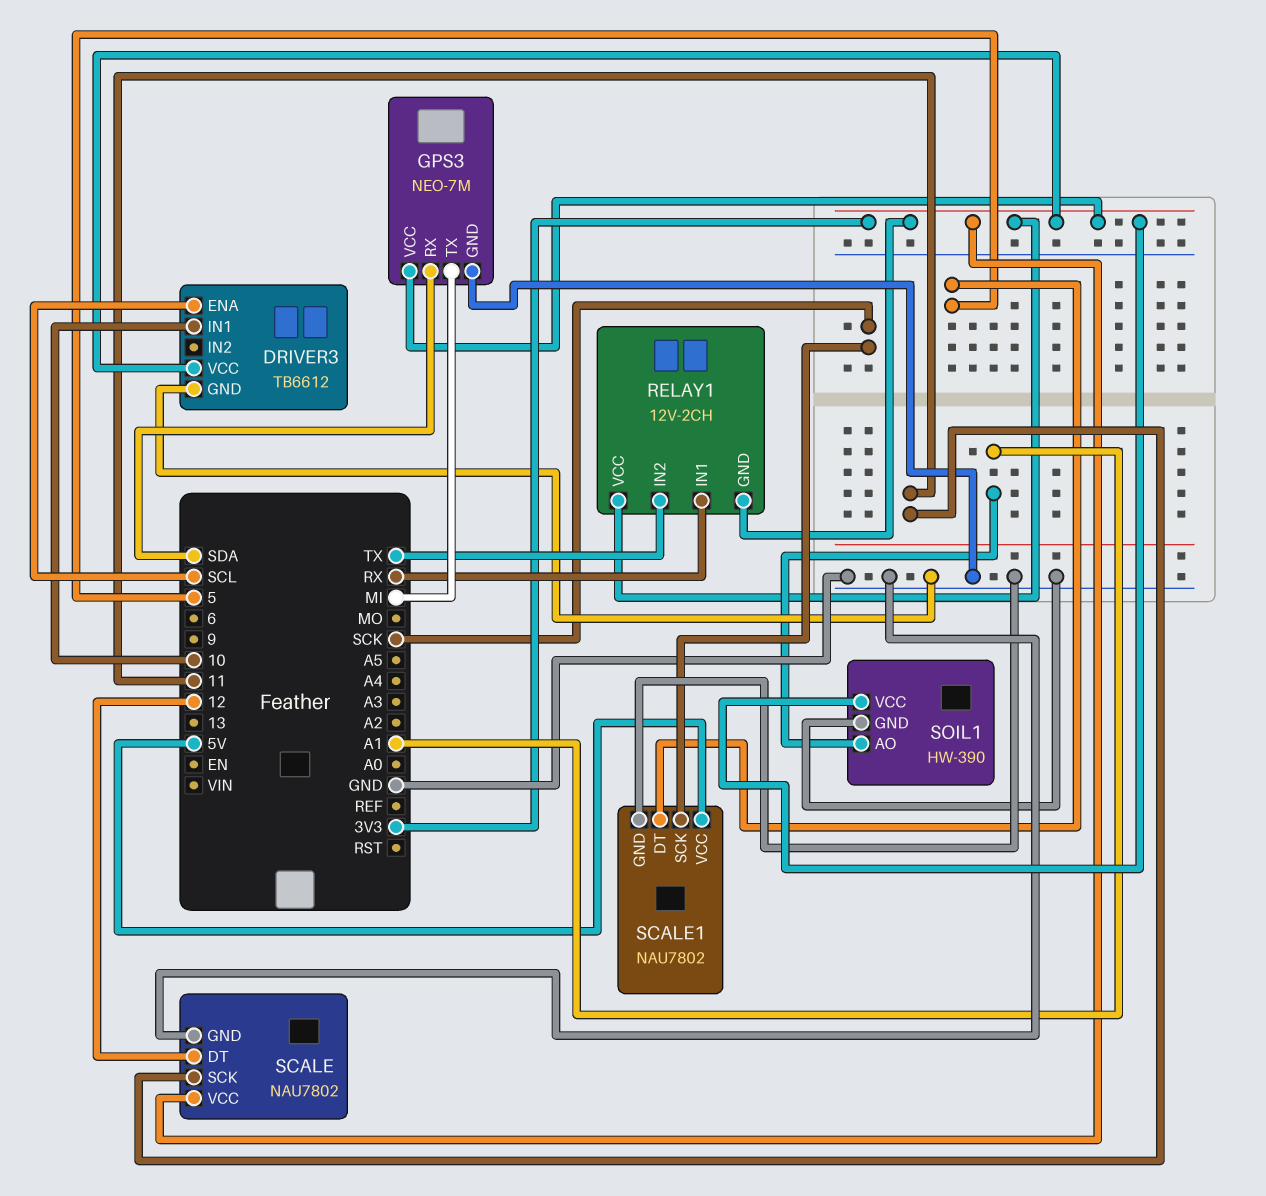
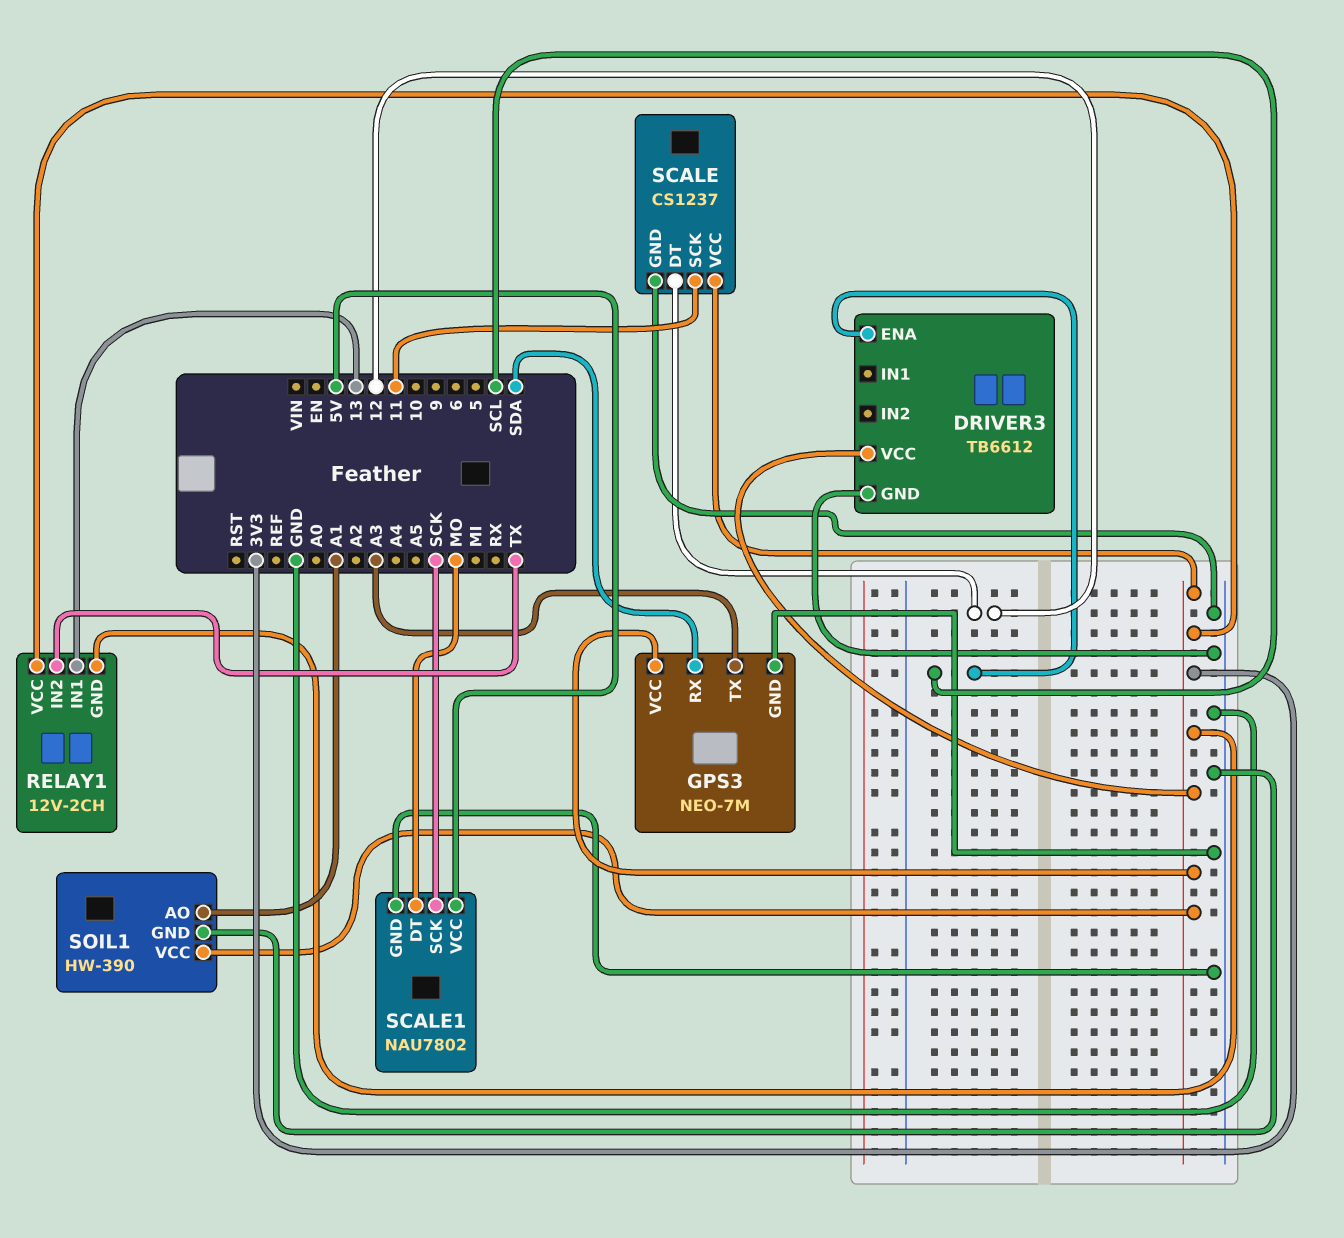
DRIVER3 pin IN1: 10 -> none
GPS3 pin TX: MI -> A3
RELAY1 pin IN1: RX -> 13
SCALE: NAU7802 -> CS1237
SCALE1 pin DT: 5 -> MO

